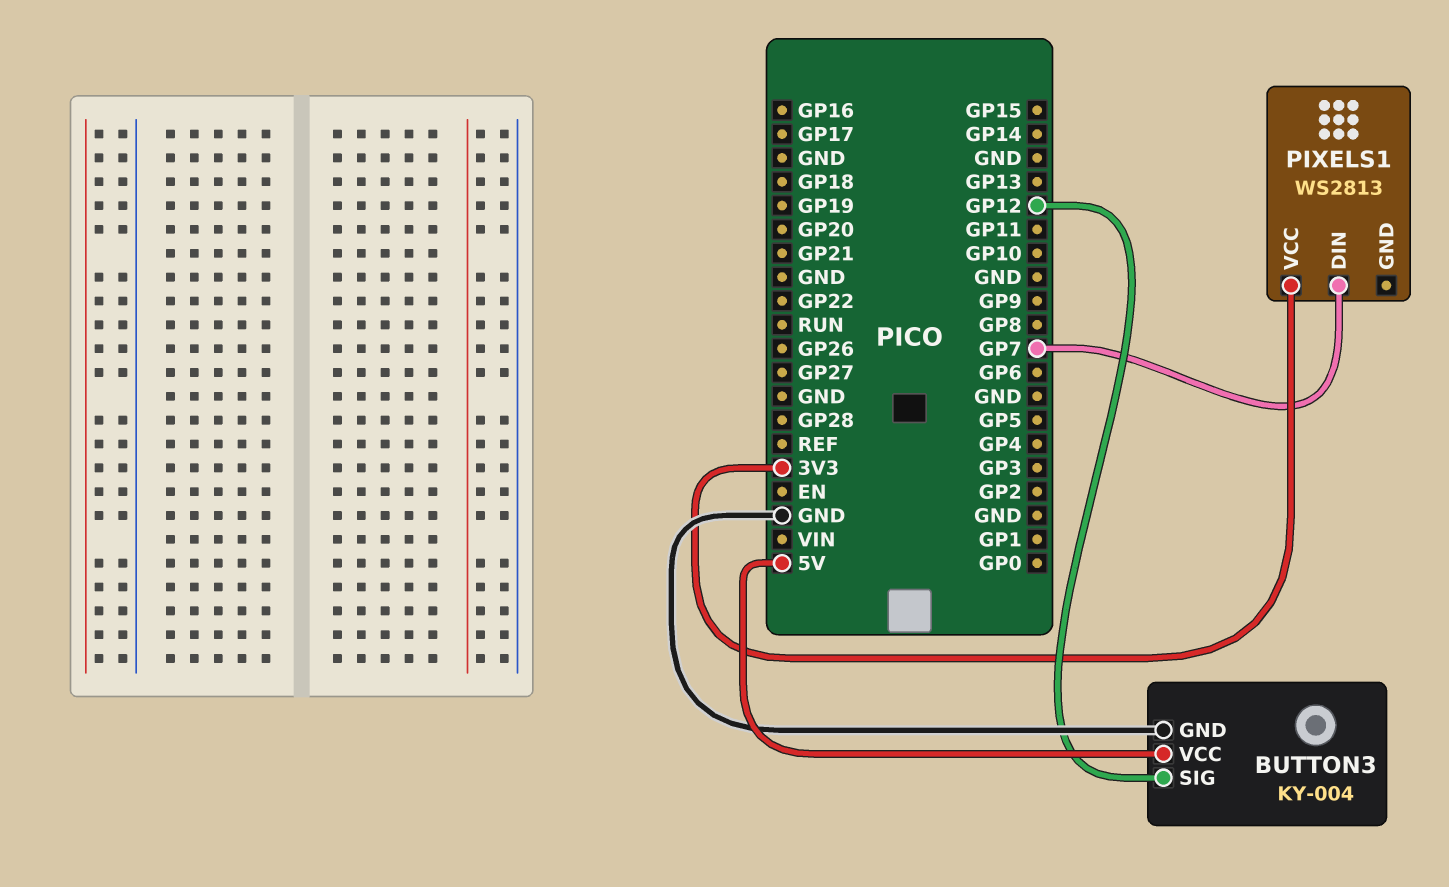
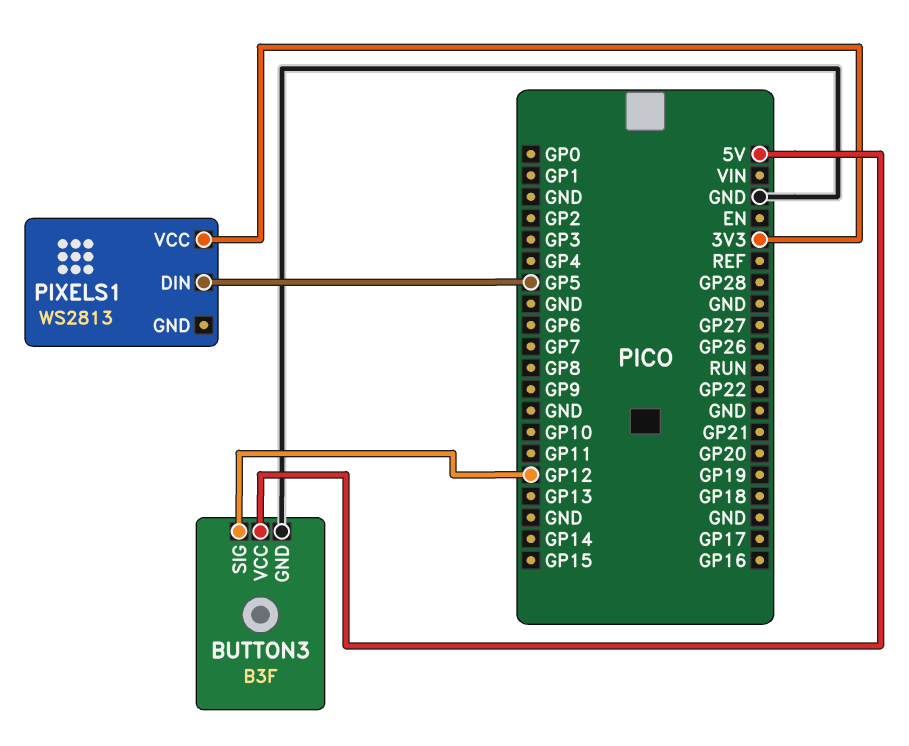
BUTTON3: KY-004 -> B3F
PIXELS1 pin DIN: GP7 -> GP5

